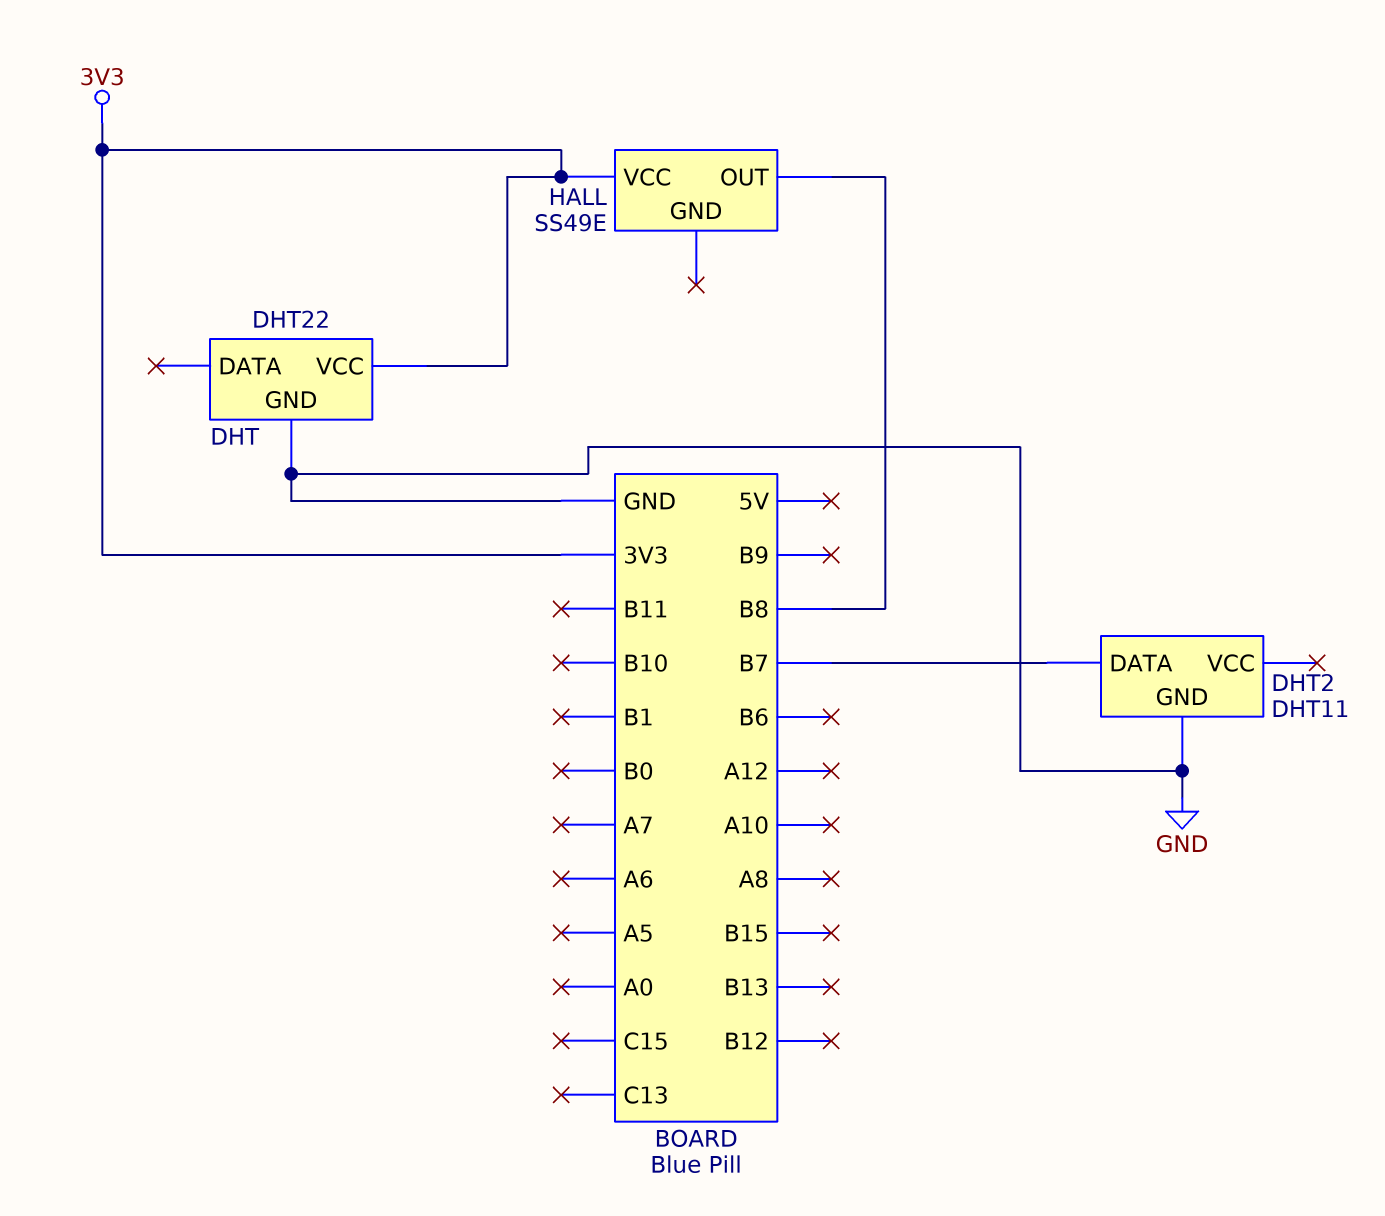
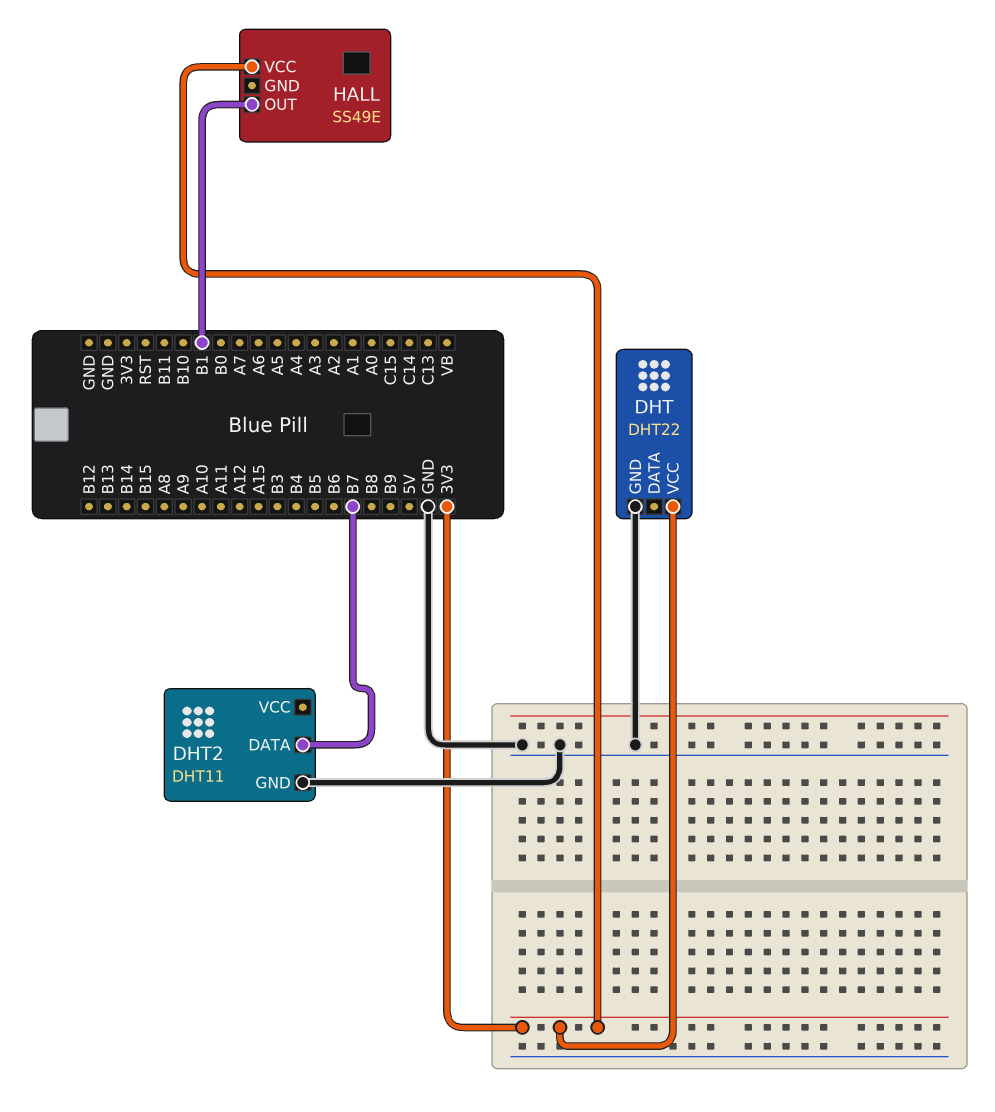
HALL pin OUT: B8 -> B1

